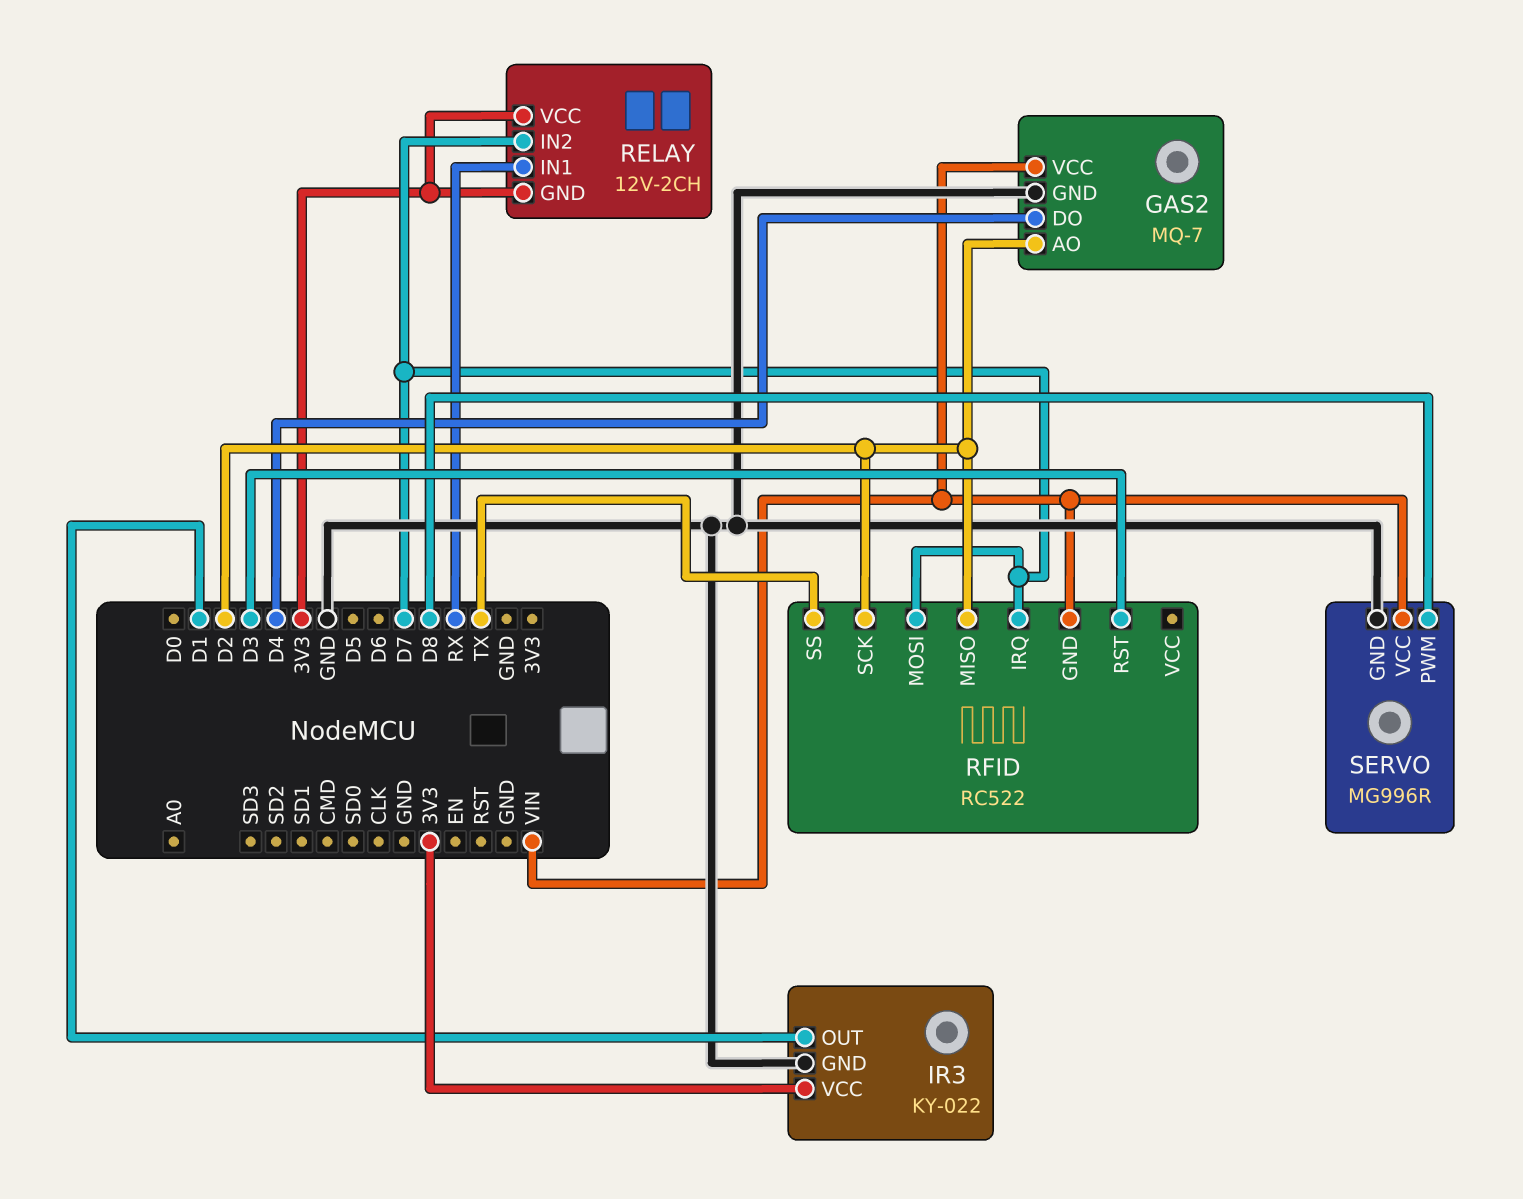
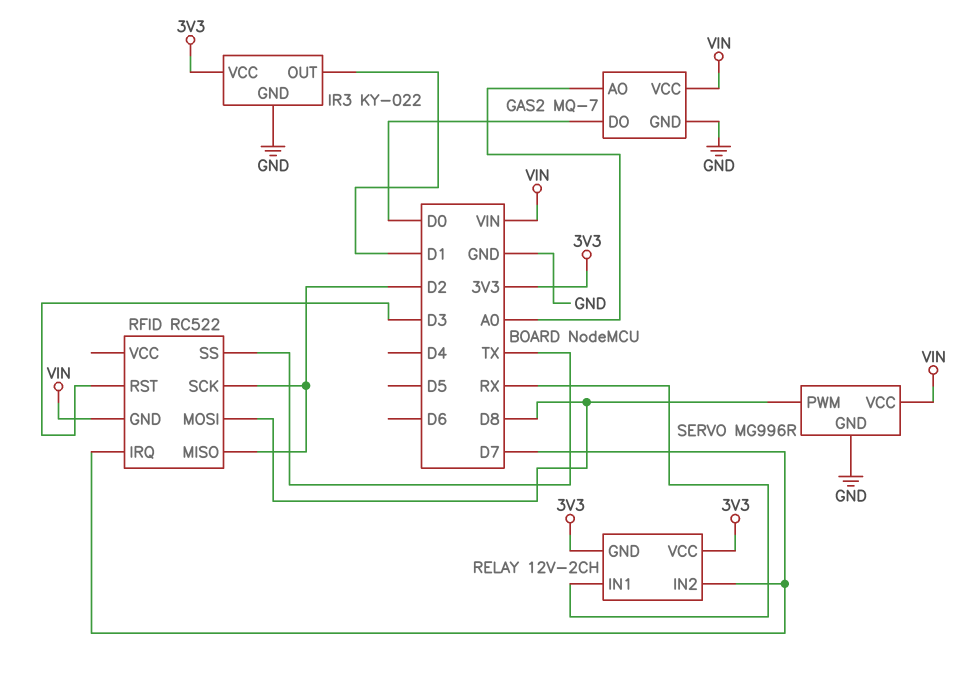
GAS2 pin AO: D2 -> A0
GAS2 pin DO: D4 -> D0
RFID pin MOSI: D7 -> D8

